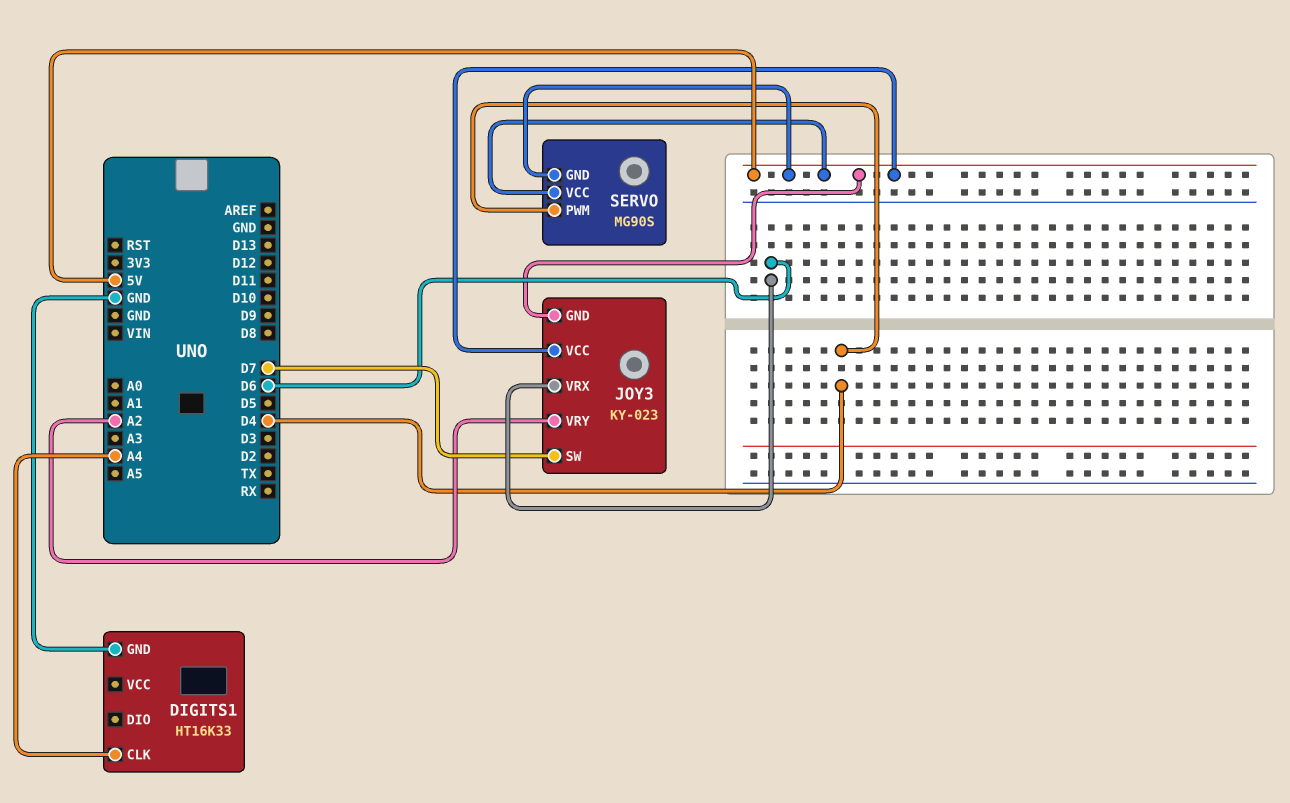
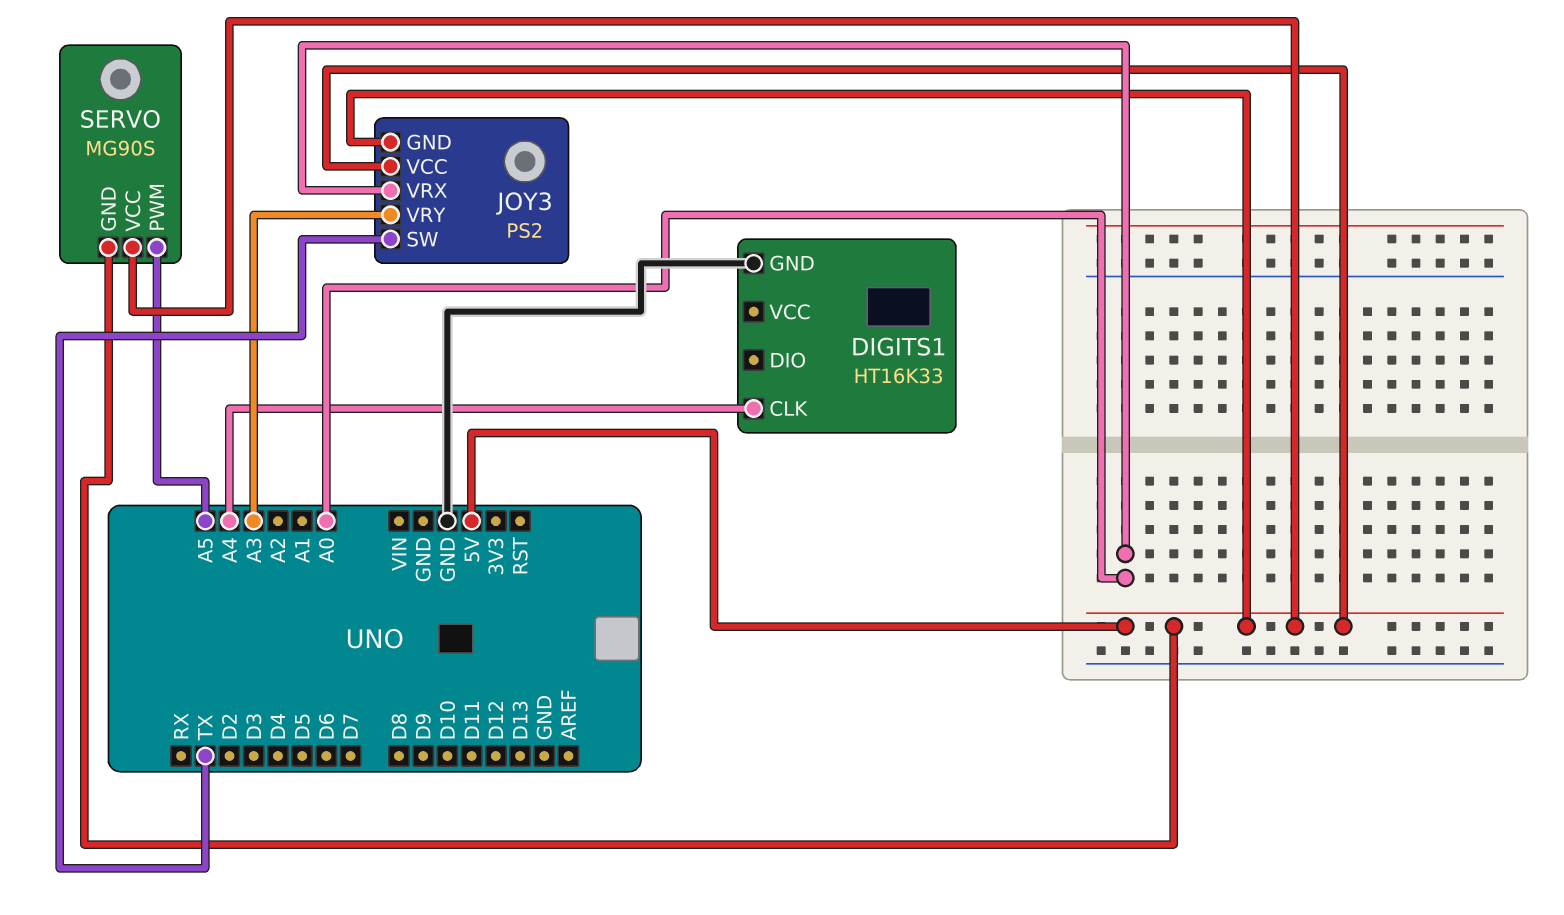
JOY3: KY-023 -> PS2
JOY3 pin SW: D7 -> TX
JOY3 pin VRX: D6 -> A0
JOY3 pin VRY: A2 -> A3
SERVO pin PWM: D4 -> A5

